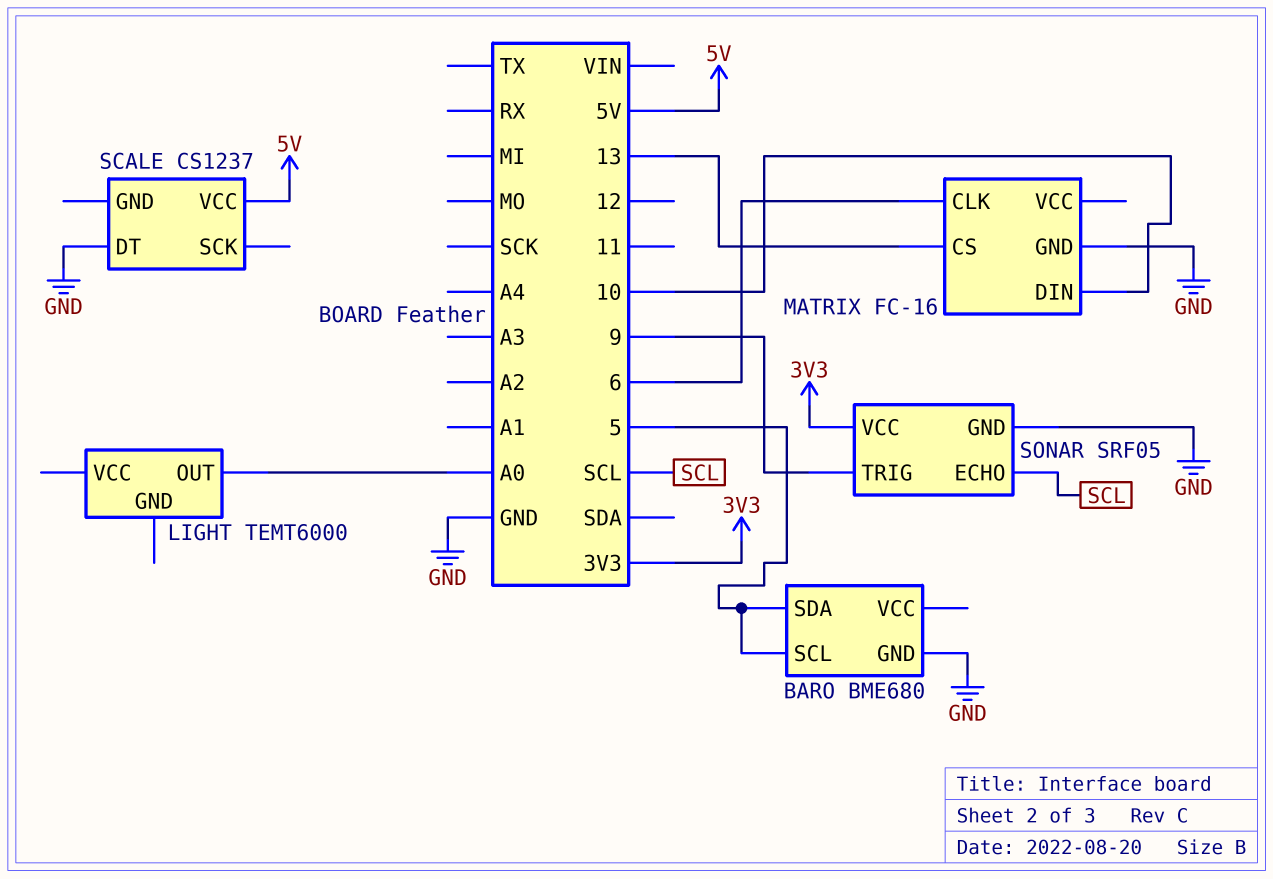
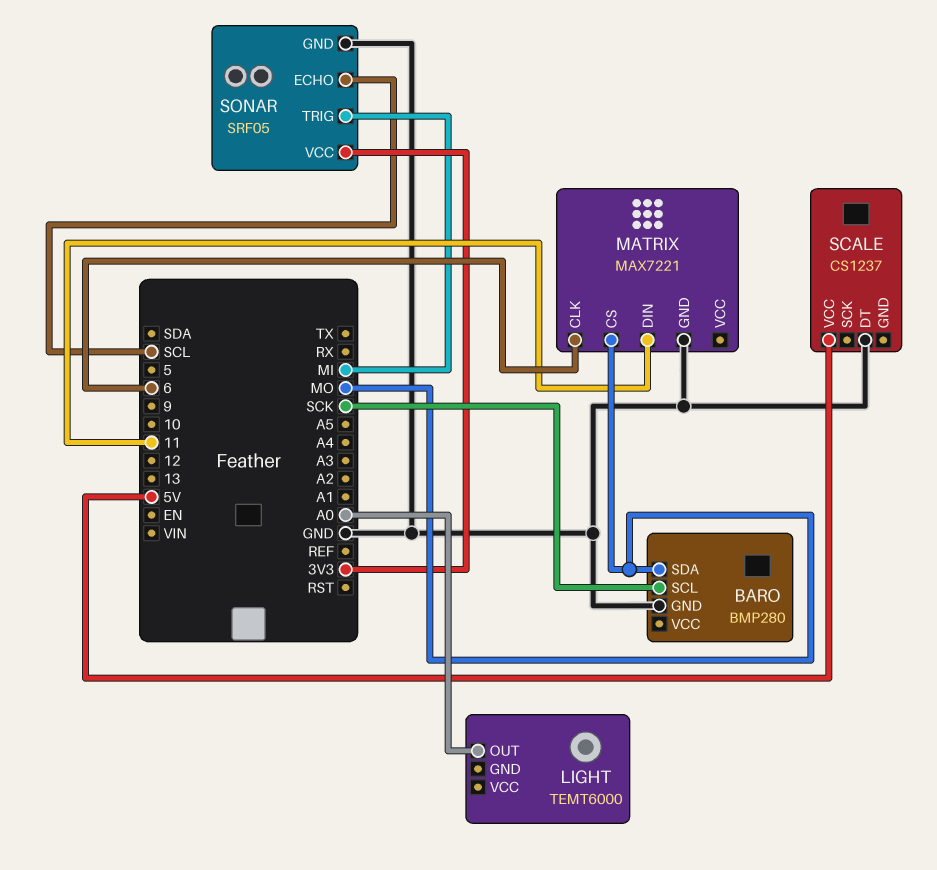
BARO: BME680 -> BMP280
BARO pin SCL: 5 -> SCK
BARO pin SDA: 5 -> MO
MATRIX: FC-16 -> MAX7221
MATRIX pin CS: 13 -> MO
MATRIX pin DIN: 10 -> 11
SONAR pin TRIG: 9 -> MI

